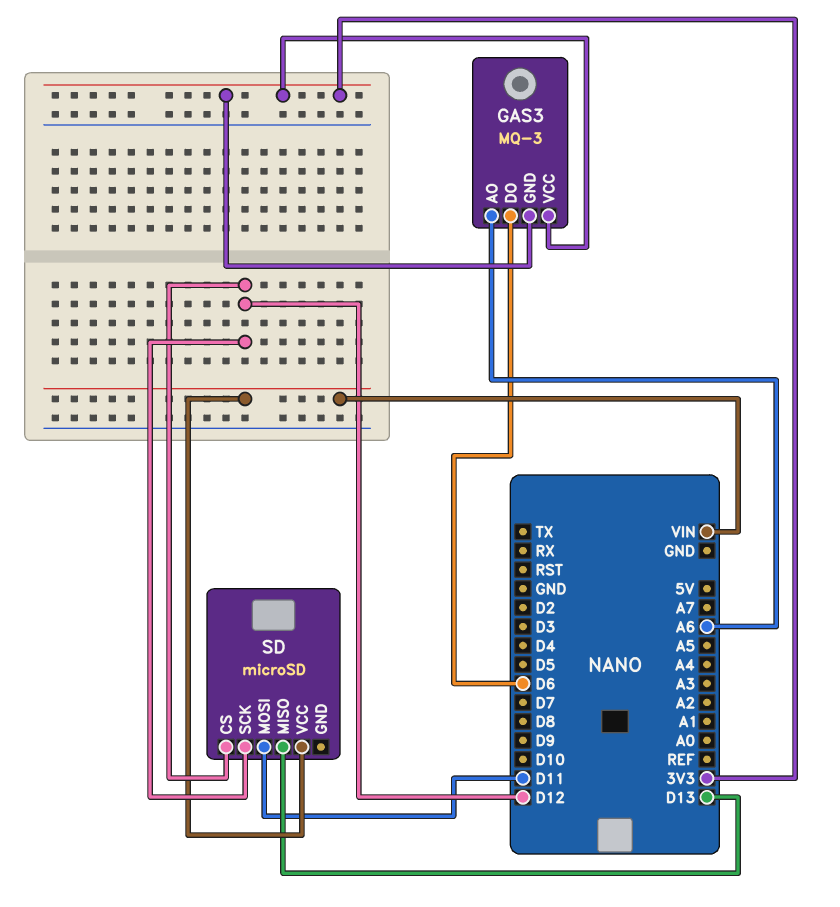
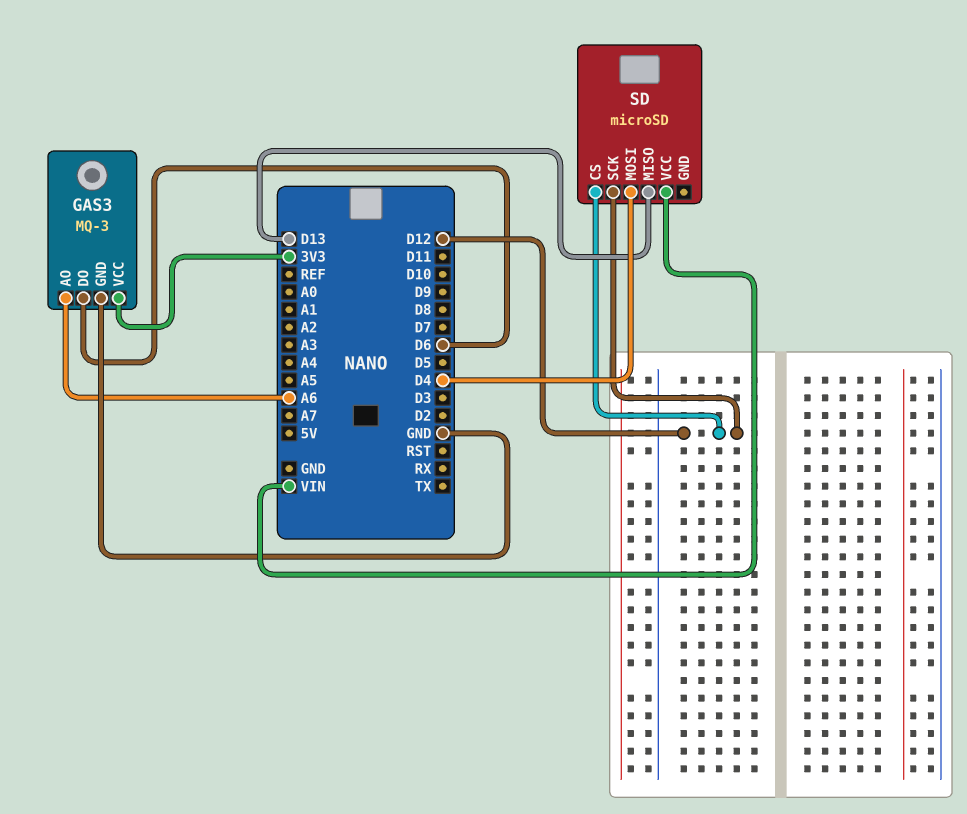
GAS3 pin GND: 3V3 -> GND
SD pin MOSI: D11 -> D4

